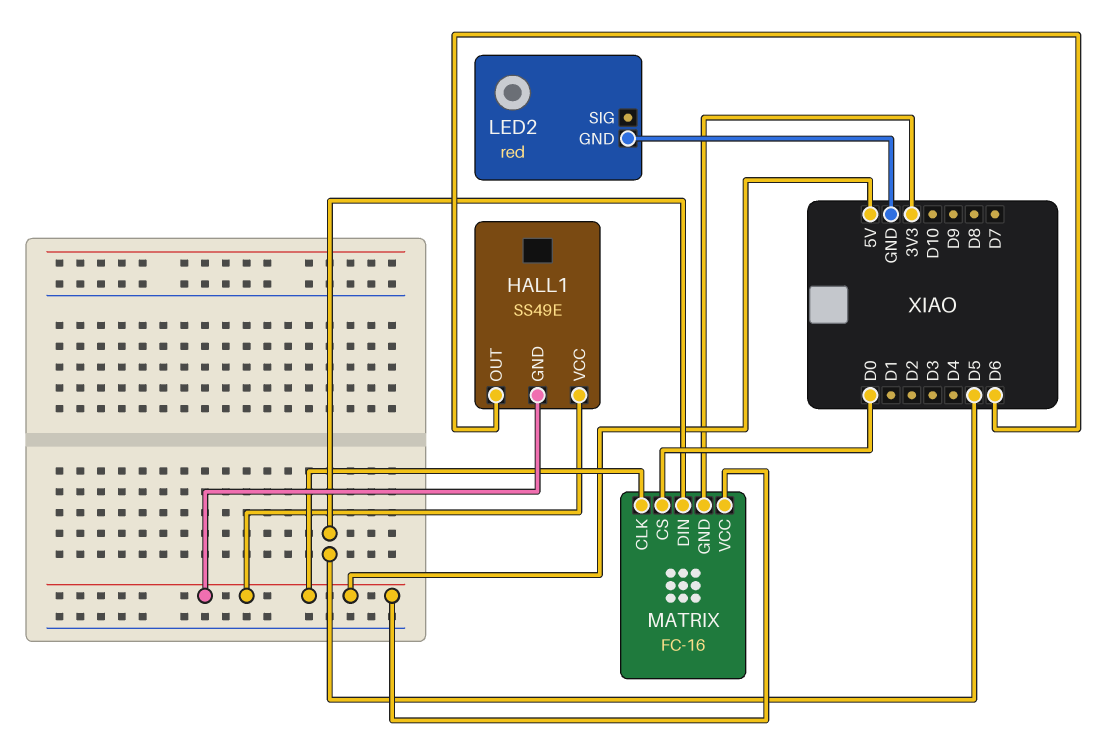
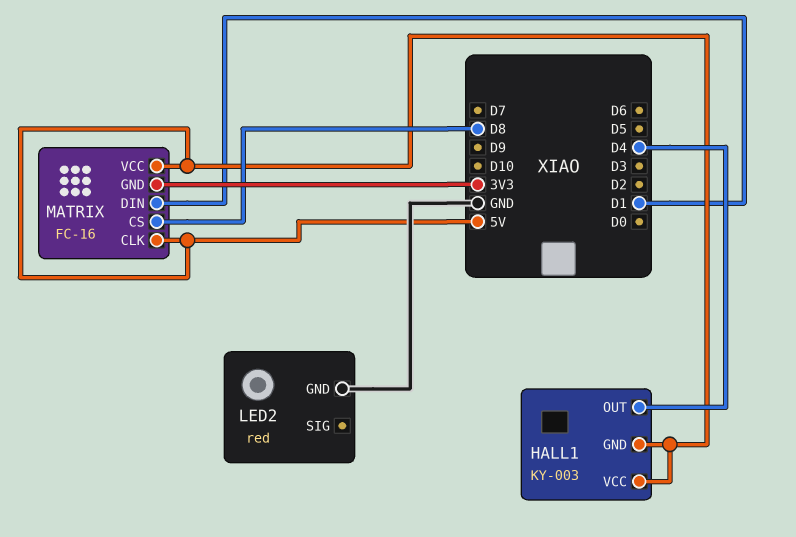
HALL1: SS49E -> KY-003
HALL1 pin OUT: D6 -> D4
MATRIX pin CS: D0 -> D8
MATRIX pin DIN: D5 -> D1

